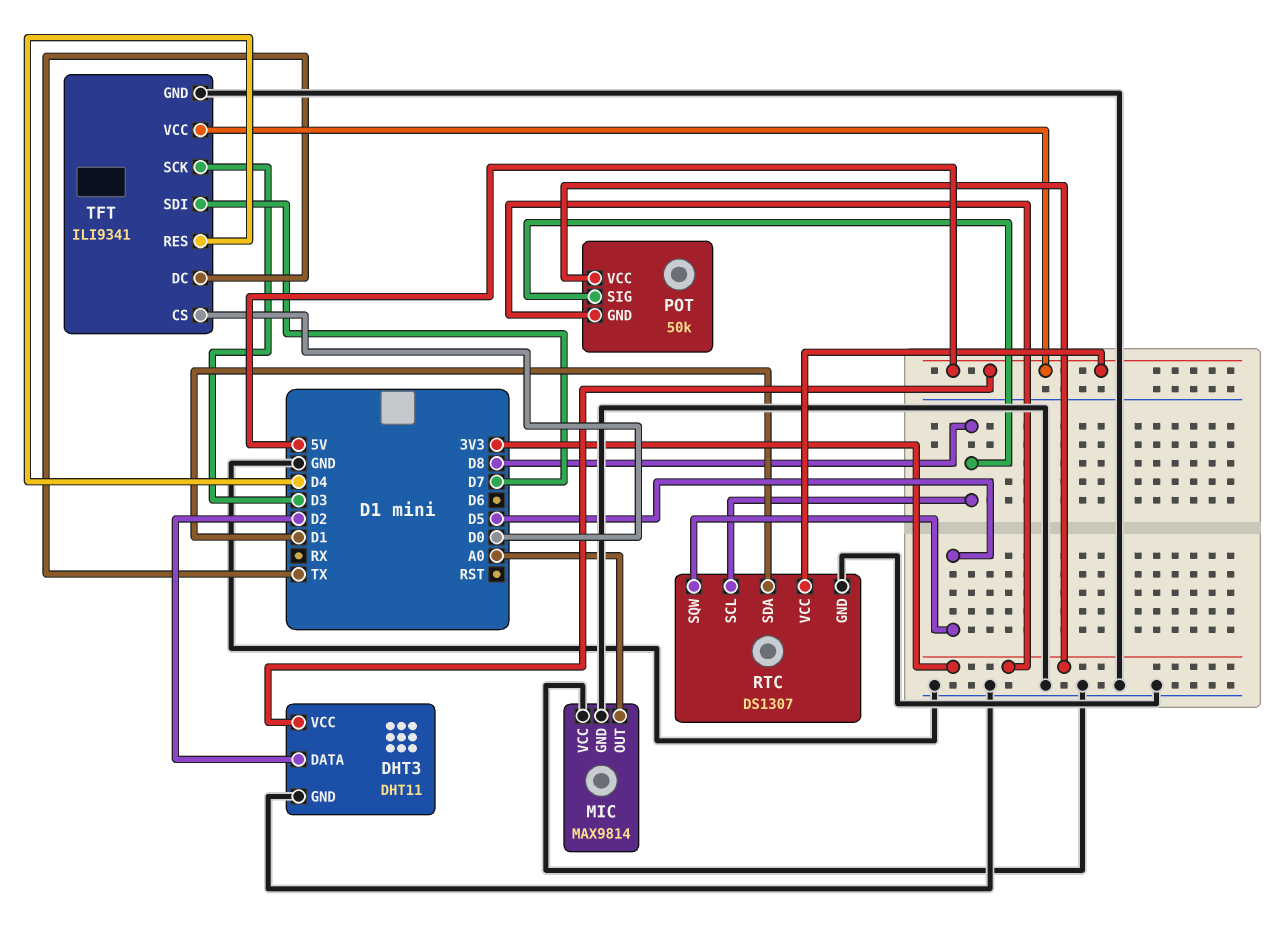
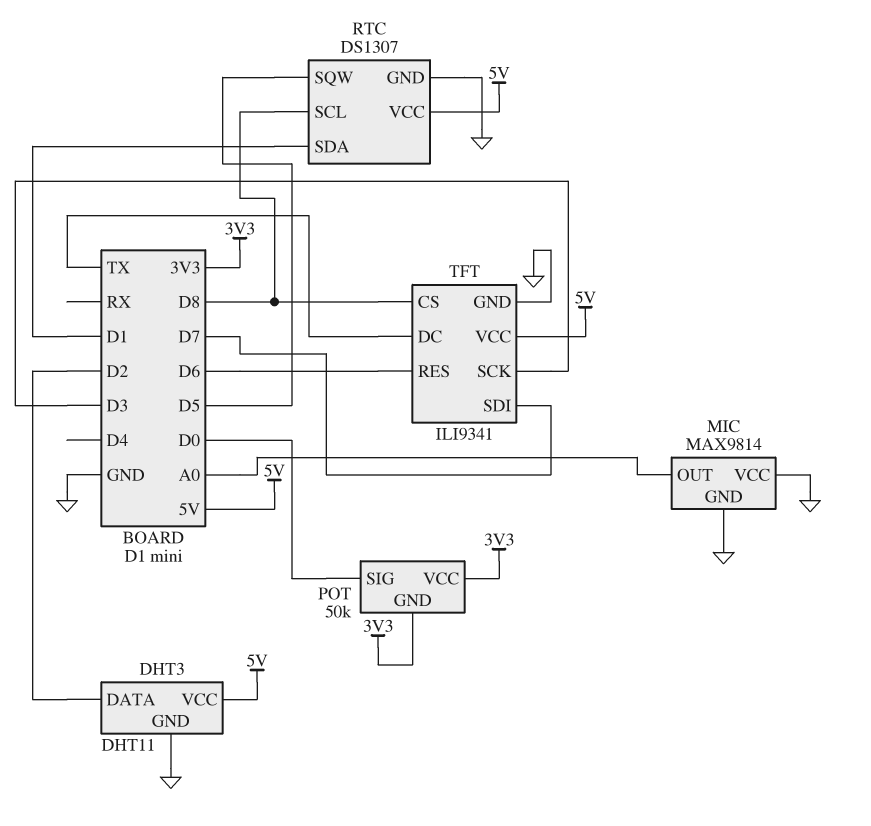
POT pin SIG: D8 -> D0
TFT pin CS: D0 -> D8
TFT pin RES: D4 -> D6

